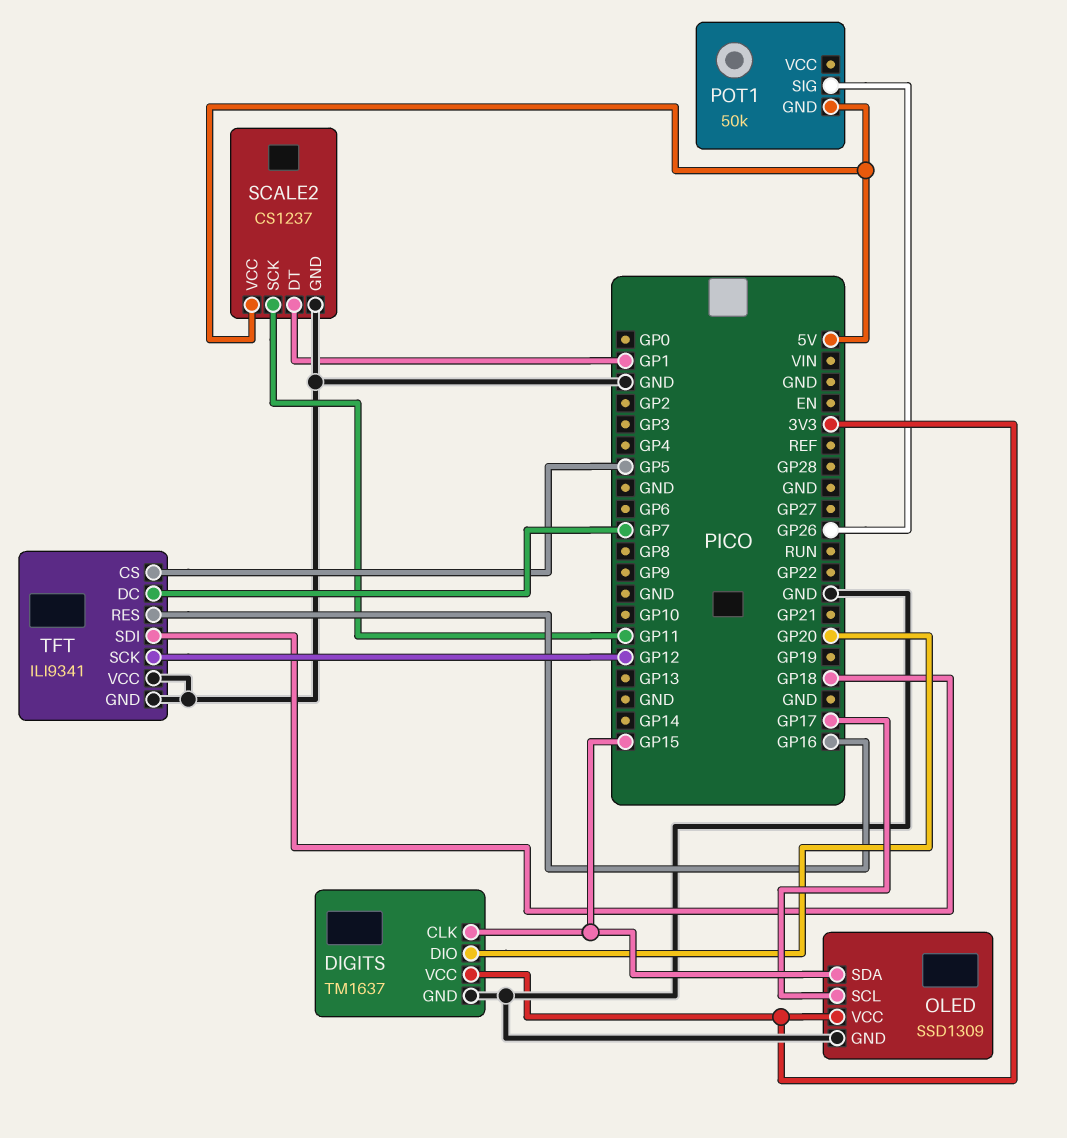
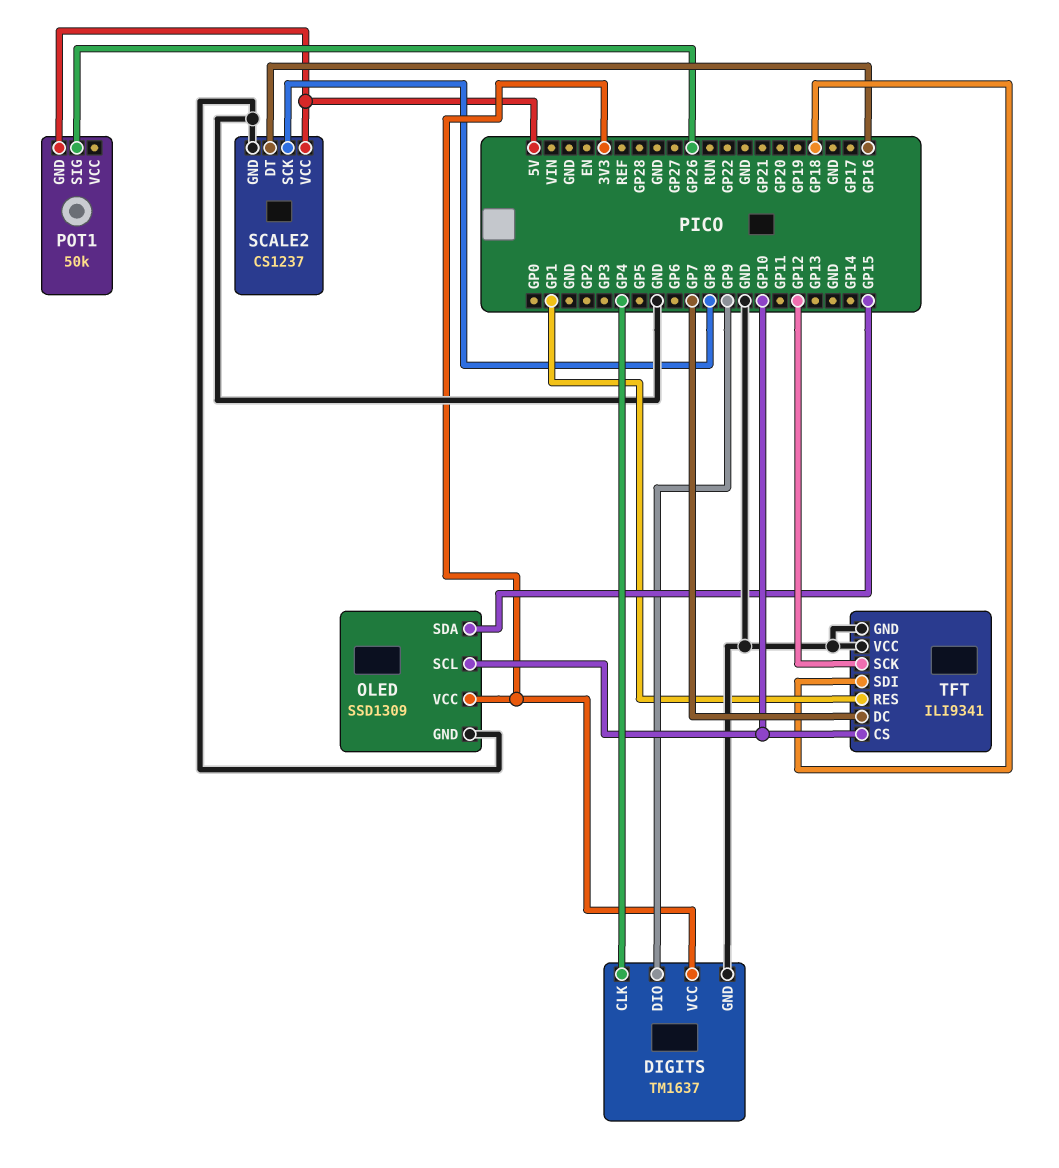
DIGITS pin CLK: GP15 -> GP4
DIGITS pin DIO: GP20 -> GP9
OLED pin SCL: GP17 -> GP10
SCALE2 pin DT: GP1 -> GP16
SCALE2 pin SCK: GP11 -> GP8
TFT pin CS: GP5 -> GP10
TFT pin RES: GP16 -> GP1

